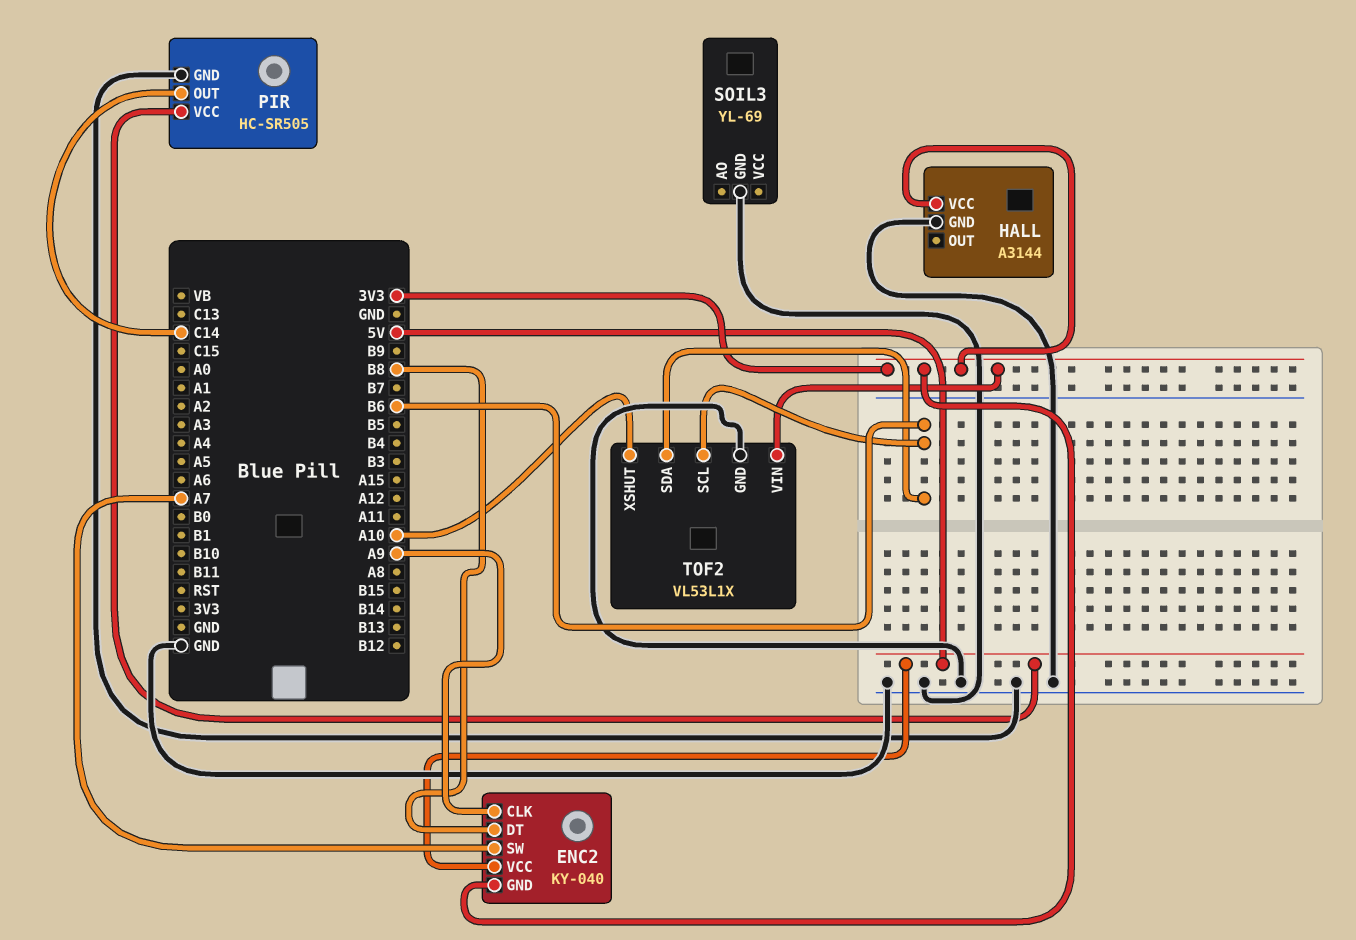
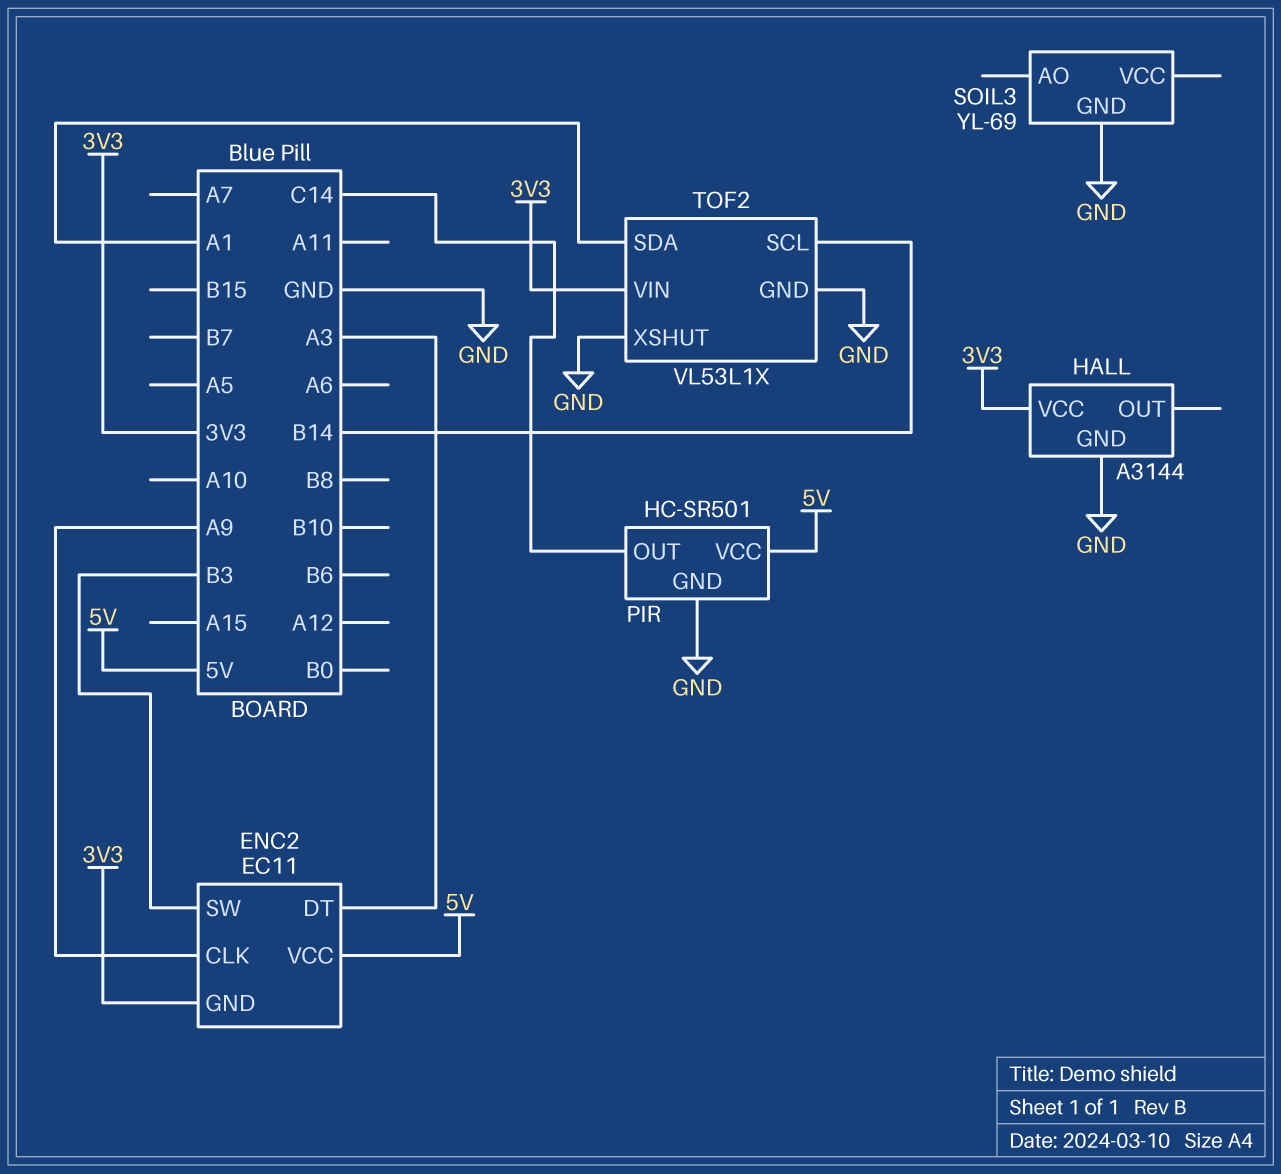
ENC2: KY-040 -> EC11
ENC2 pin DT: B8 -> A3
ENC2 pin SW: A7 -> B3
PIR: HC-SR505 -> HC-SR501
TOF2 pin SCL: B6 -> B14
TOF2 pin SDA: B6 -> A1
TOF2 pin XSHUT: A10 -> GND

